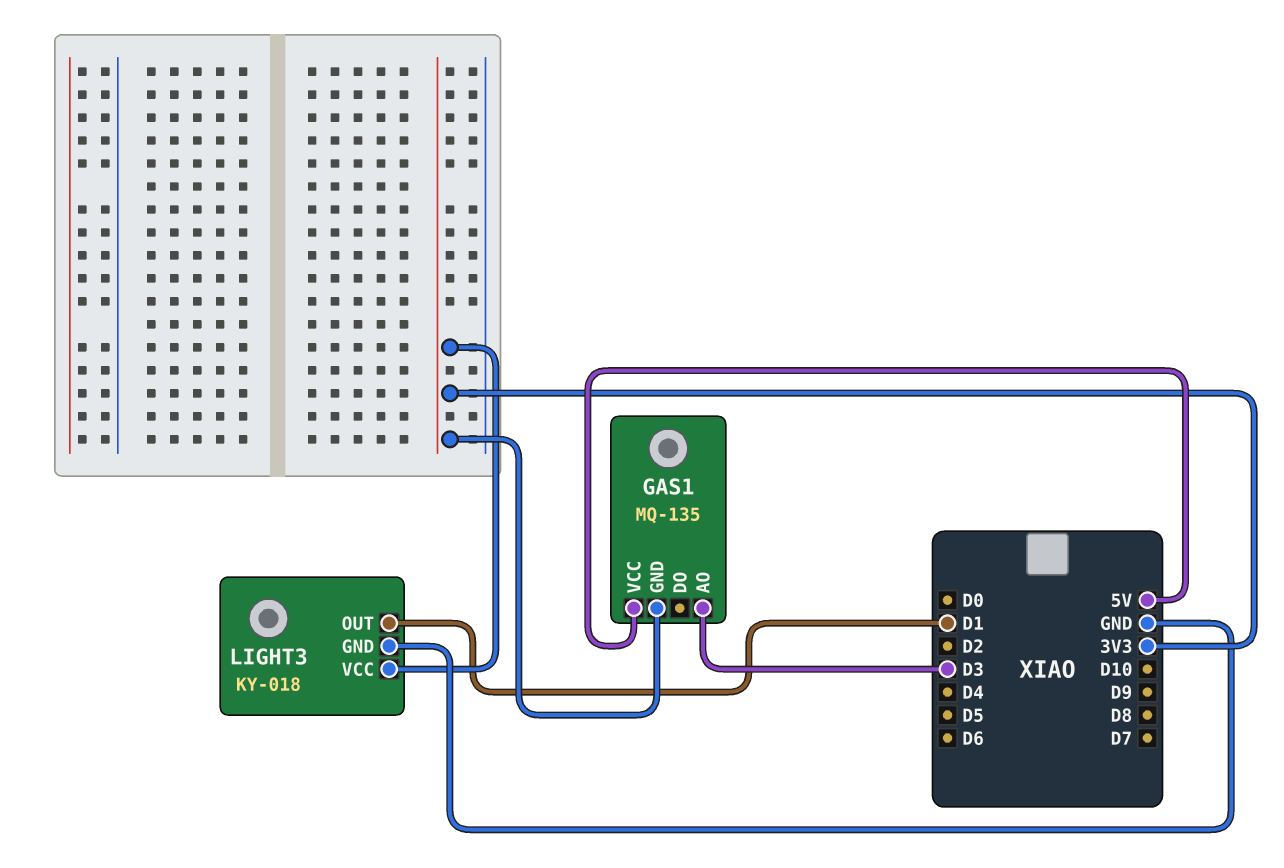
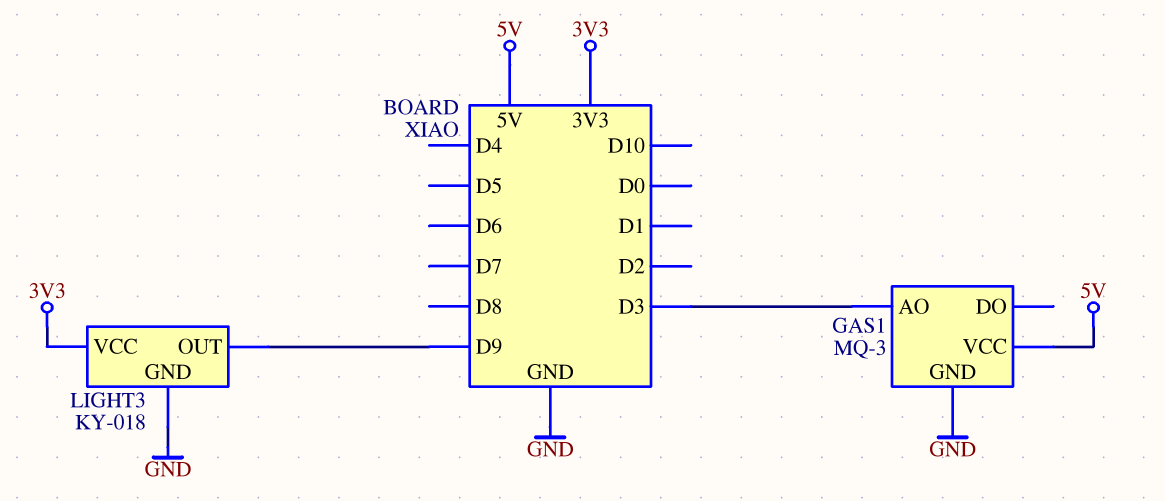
GAS1: MQ-135 -> MQ-3
GAS1 pin GND: 3V3 -> GND
LIGHT3 pin OUT: D1 -> D9

